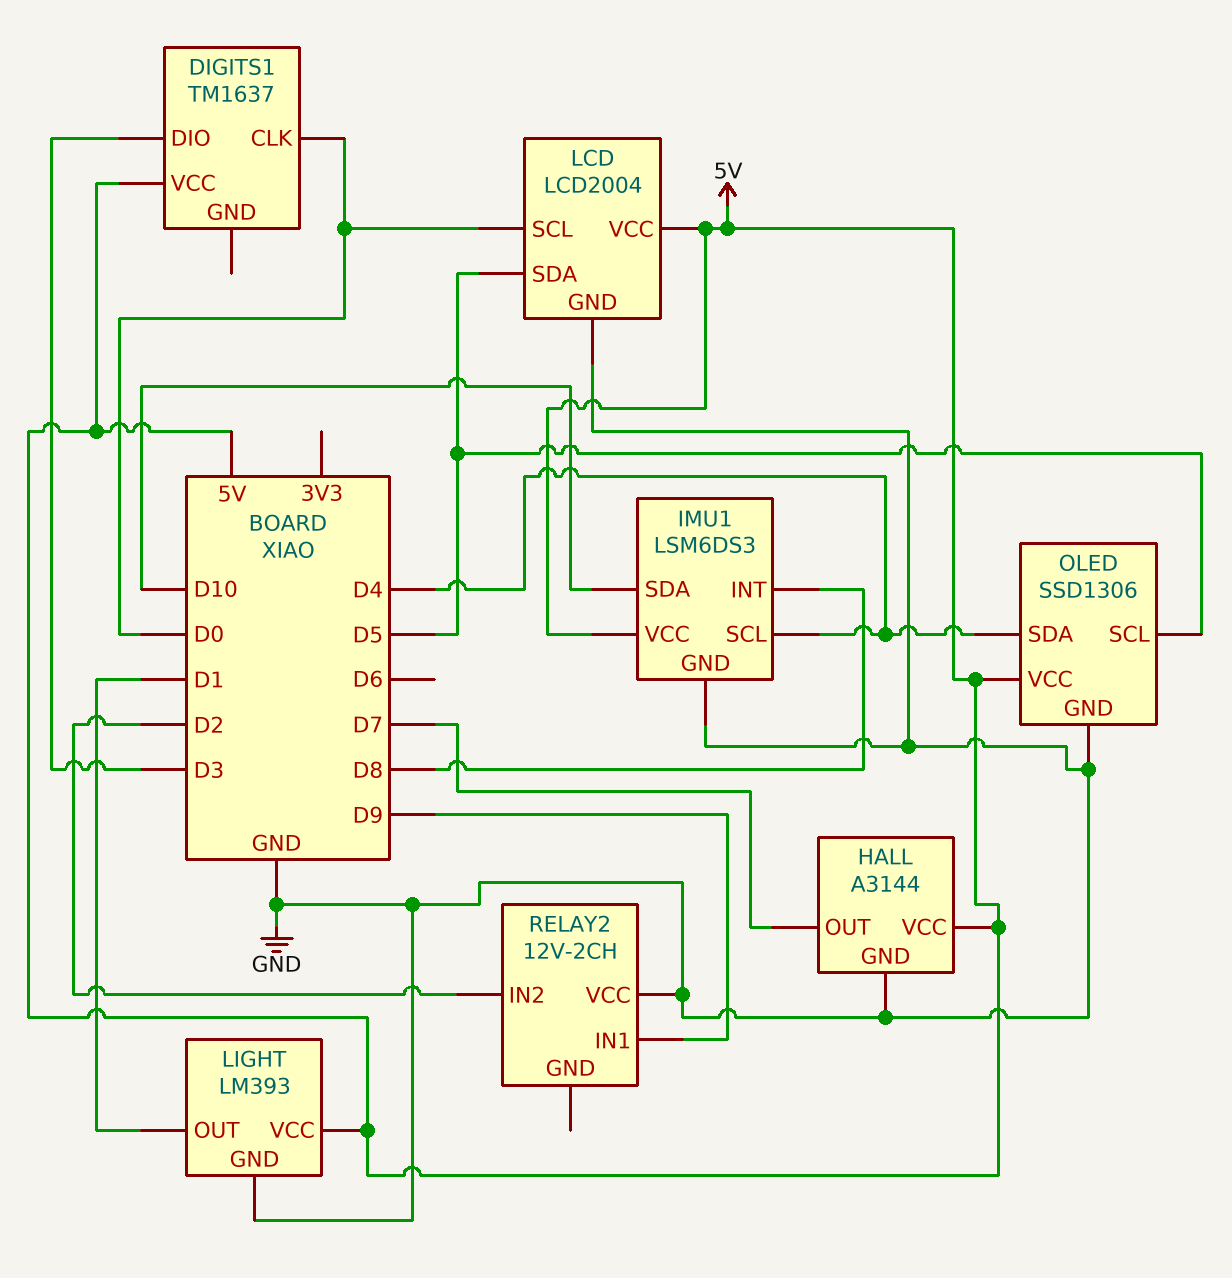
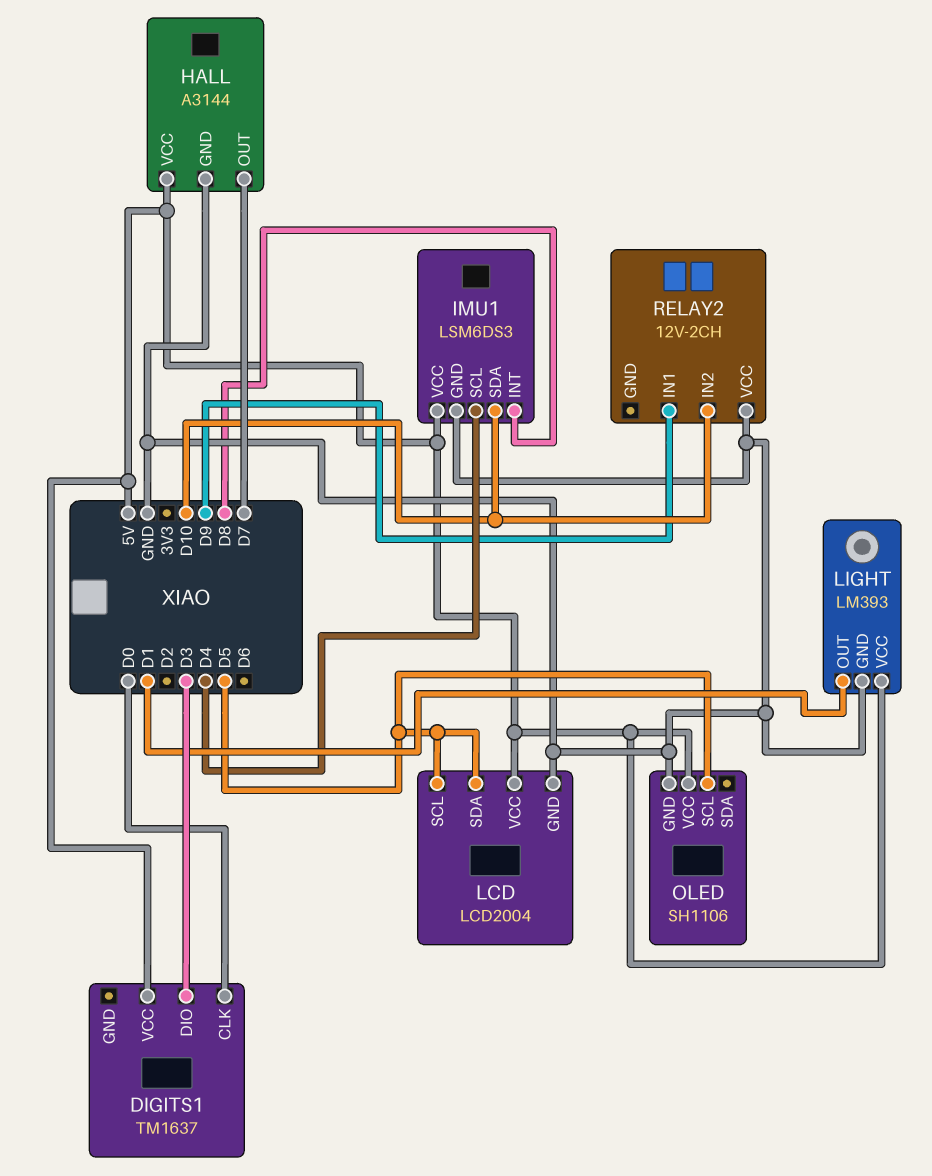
LCD pin SCL: D0 -> D5
OLED: SSD1306 -> SH1106
OLED pin SDA: D4 -> none
RELAY2 pin IN2: D2 -> D10

